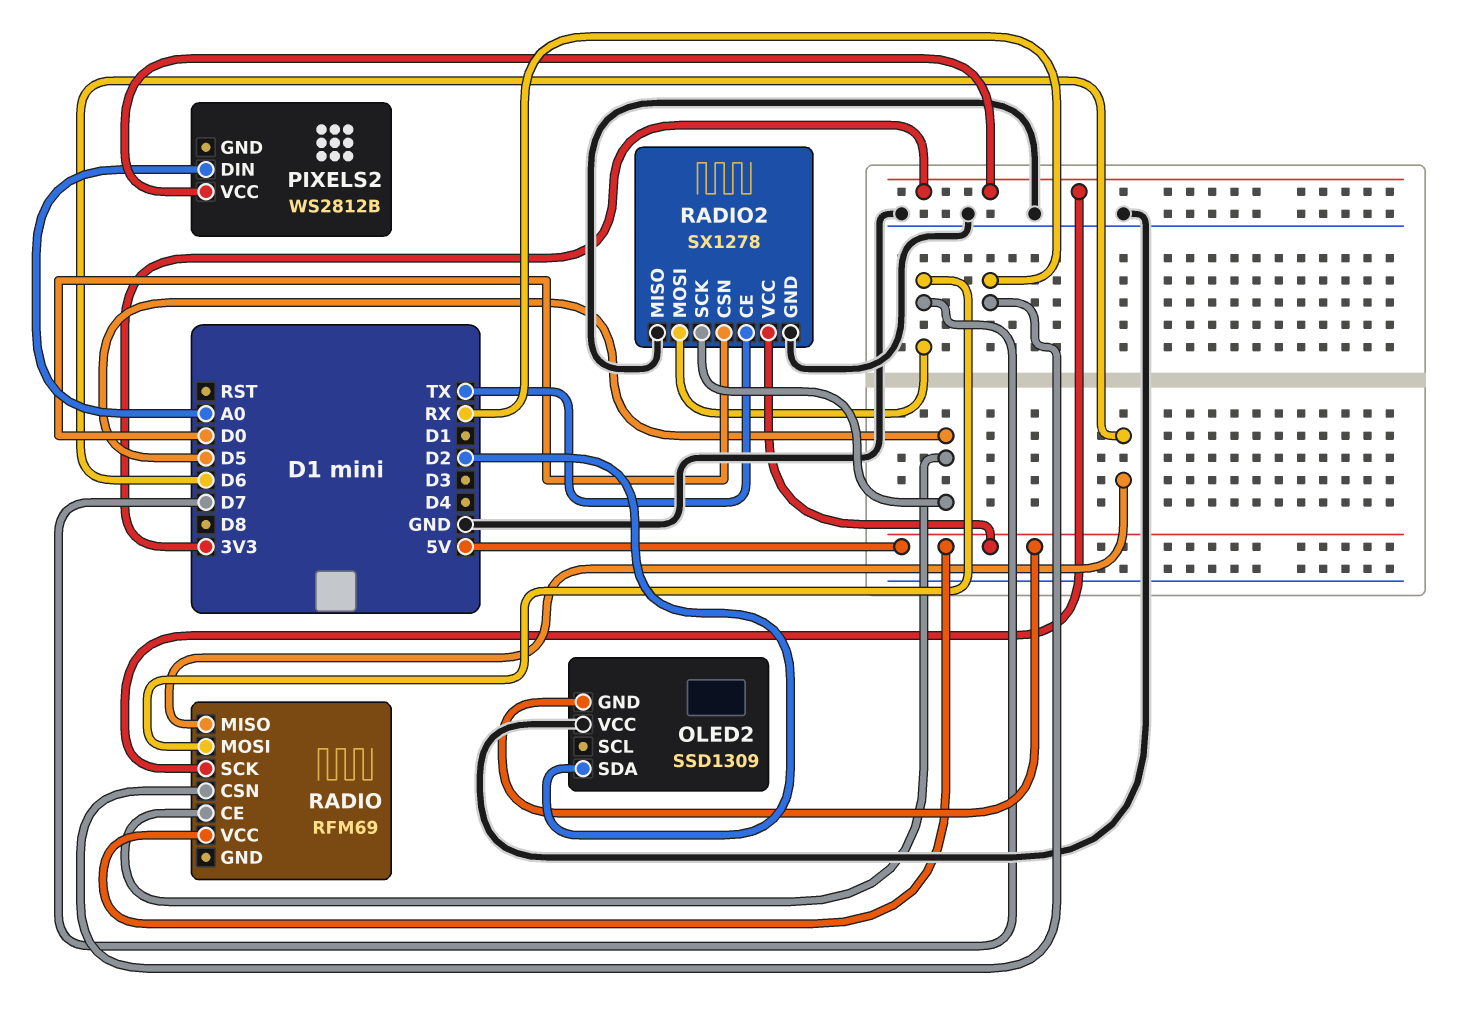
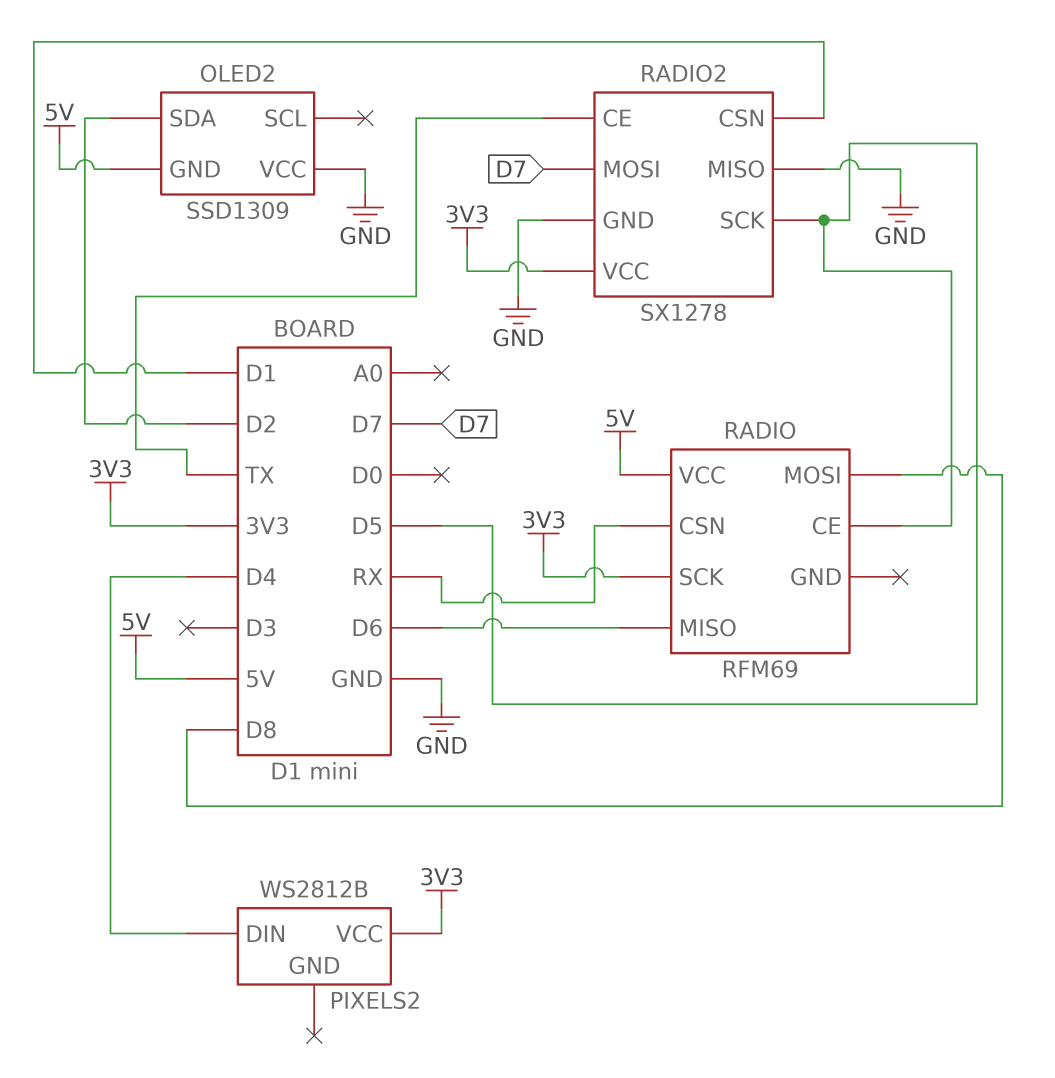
PIXELS2 pin DIN: A0 -> D4
RADIO pin MOSI: D7 -> D8
RADIO2 pin CSN: D0 -> D1
RADIO2 pin VCC: 5V -> 3V3

